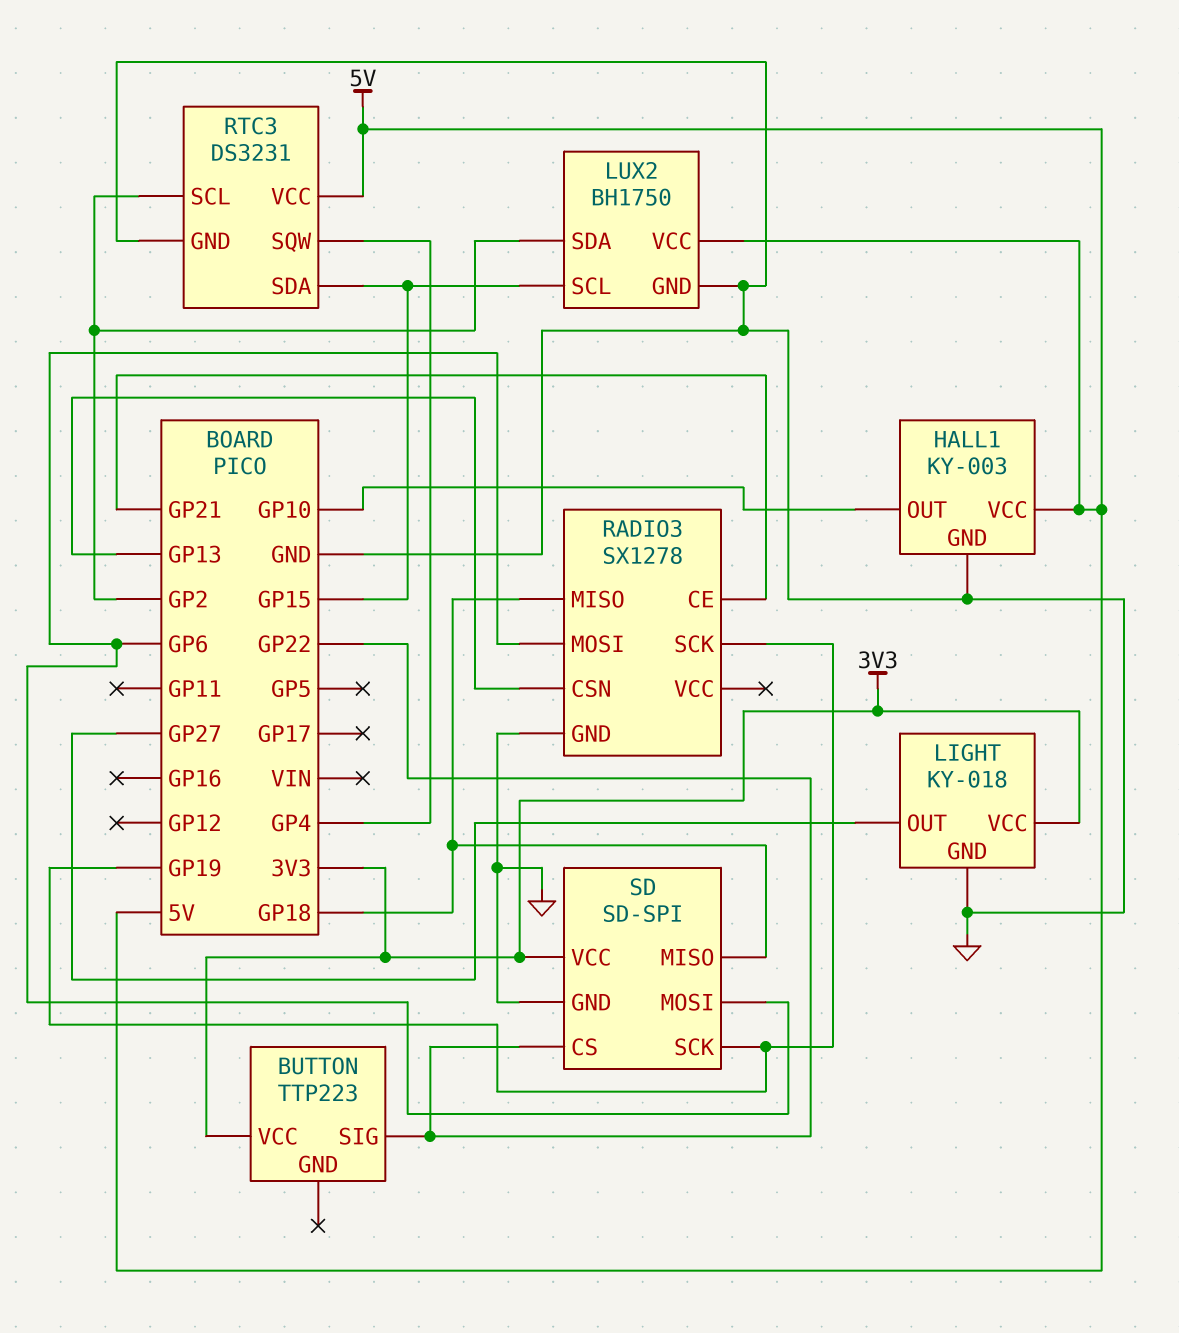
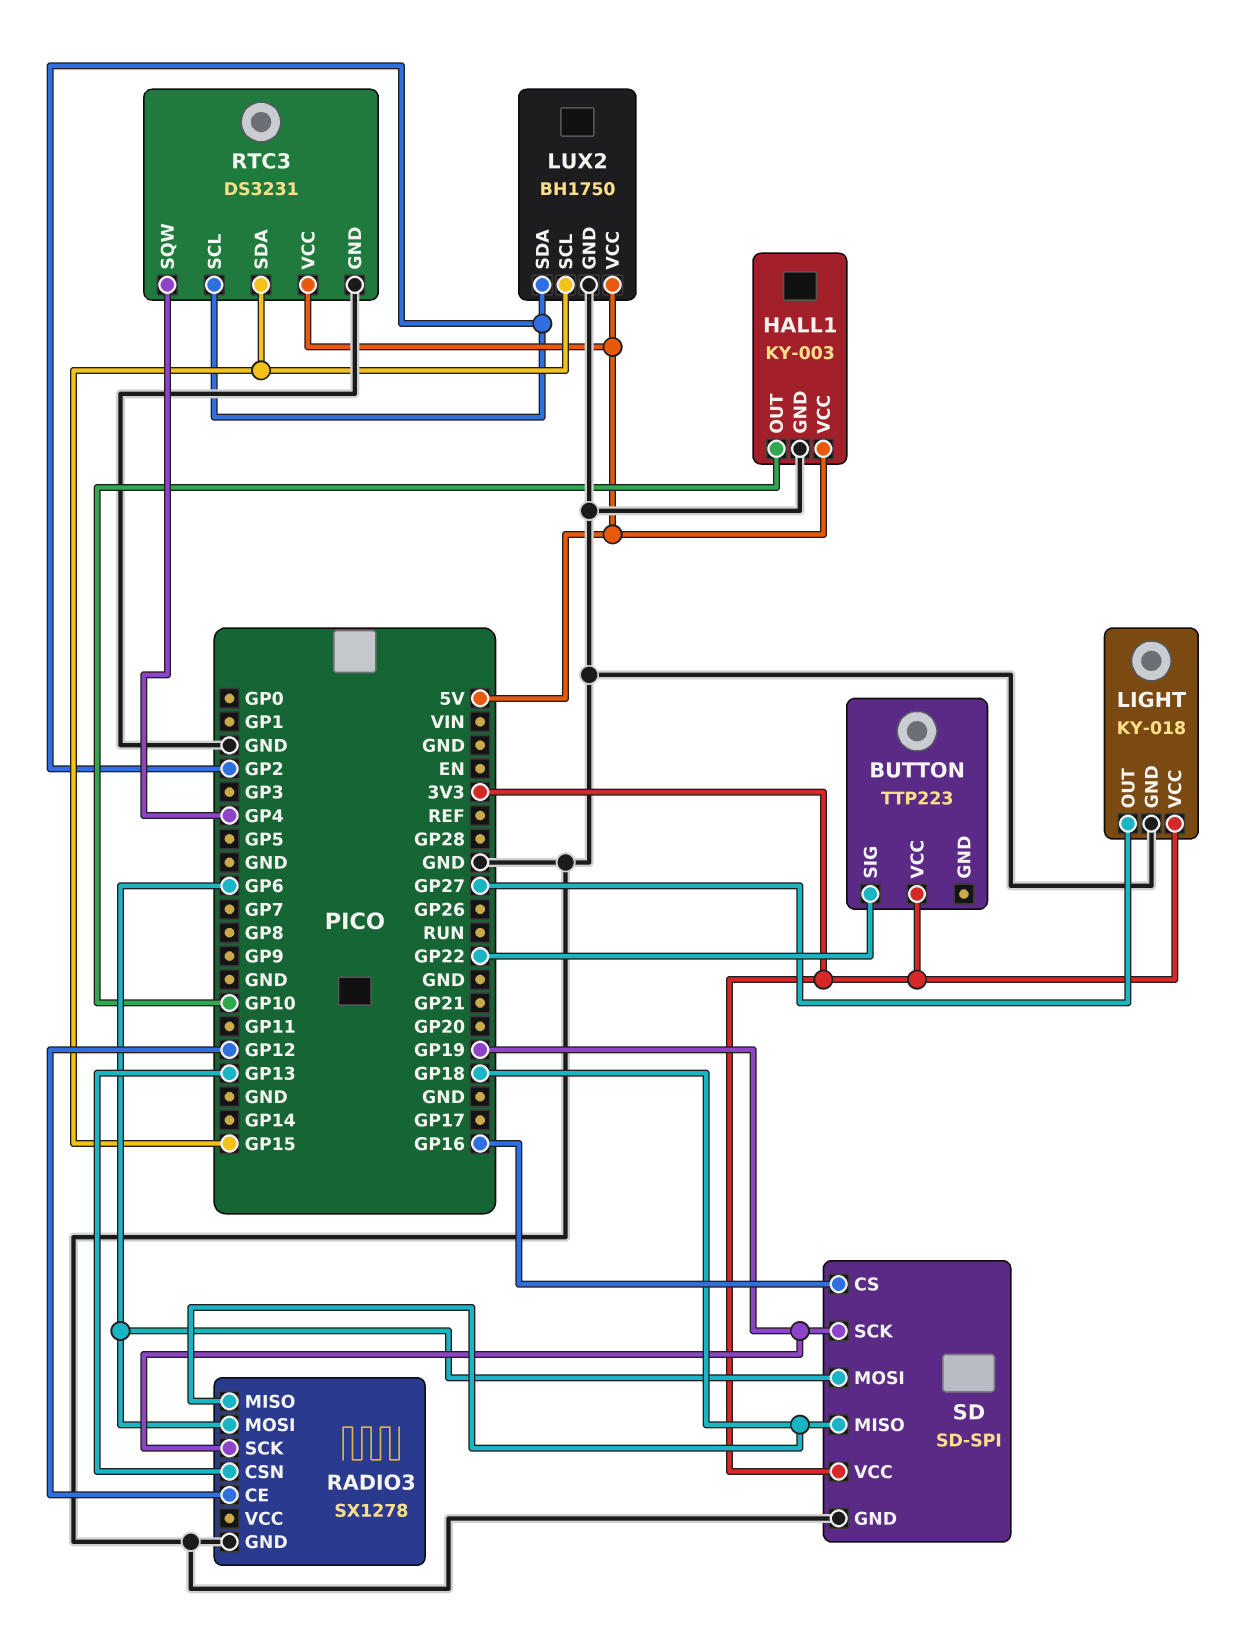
RADIO3 pin CE: GP21 -> GP12
SD pin CS: GP22 -> GP16

